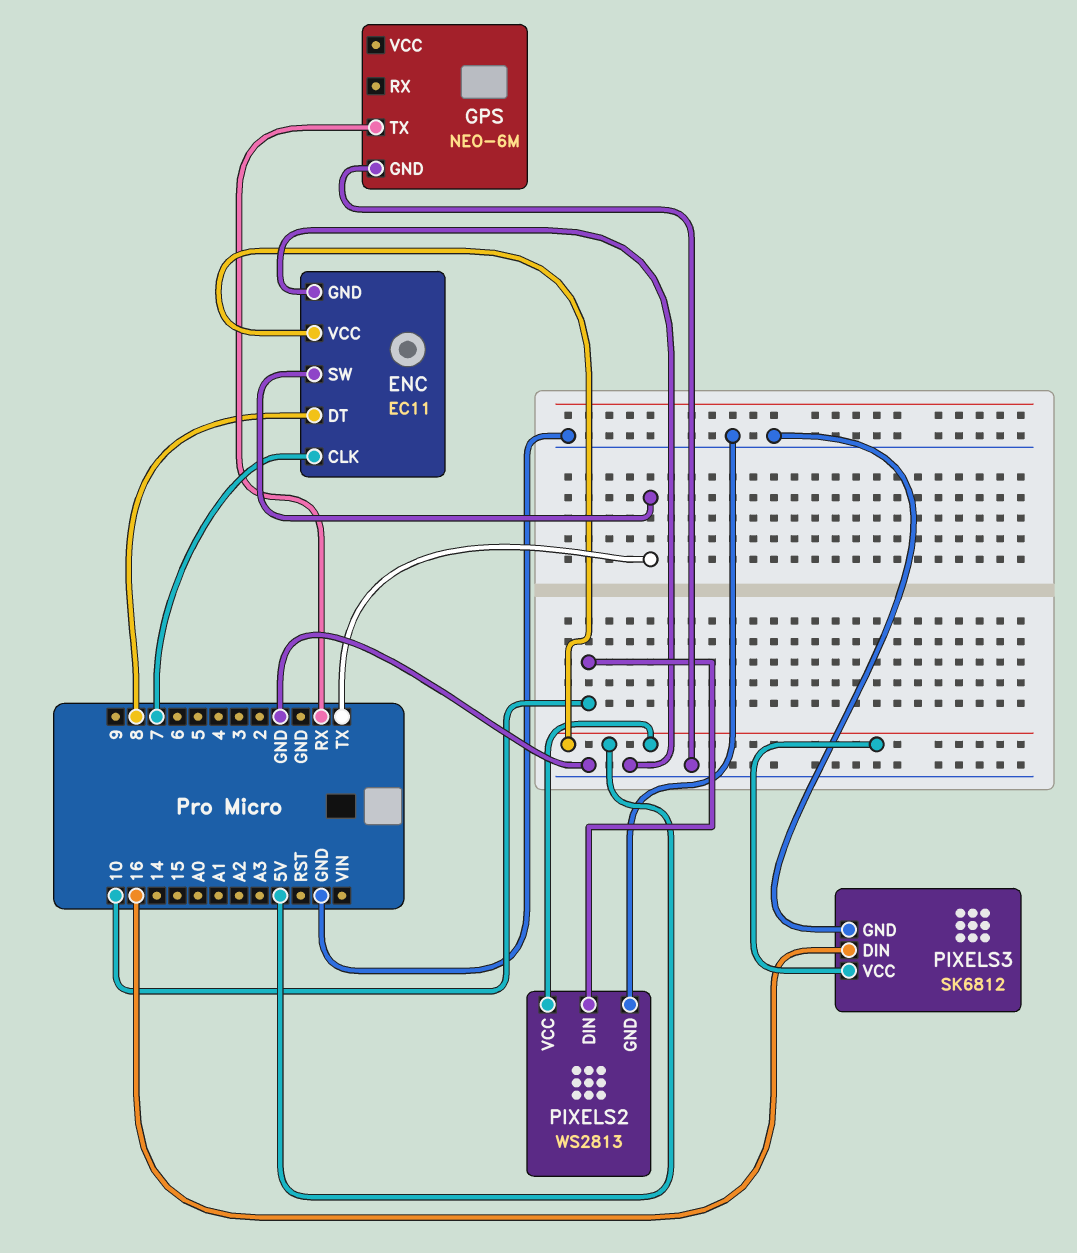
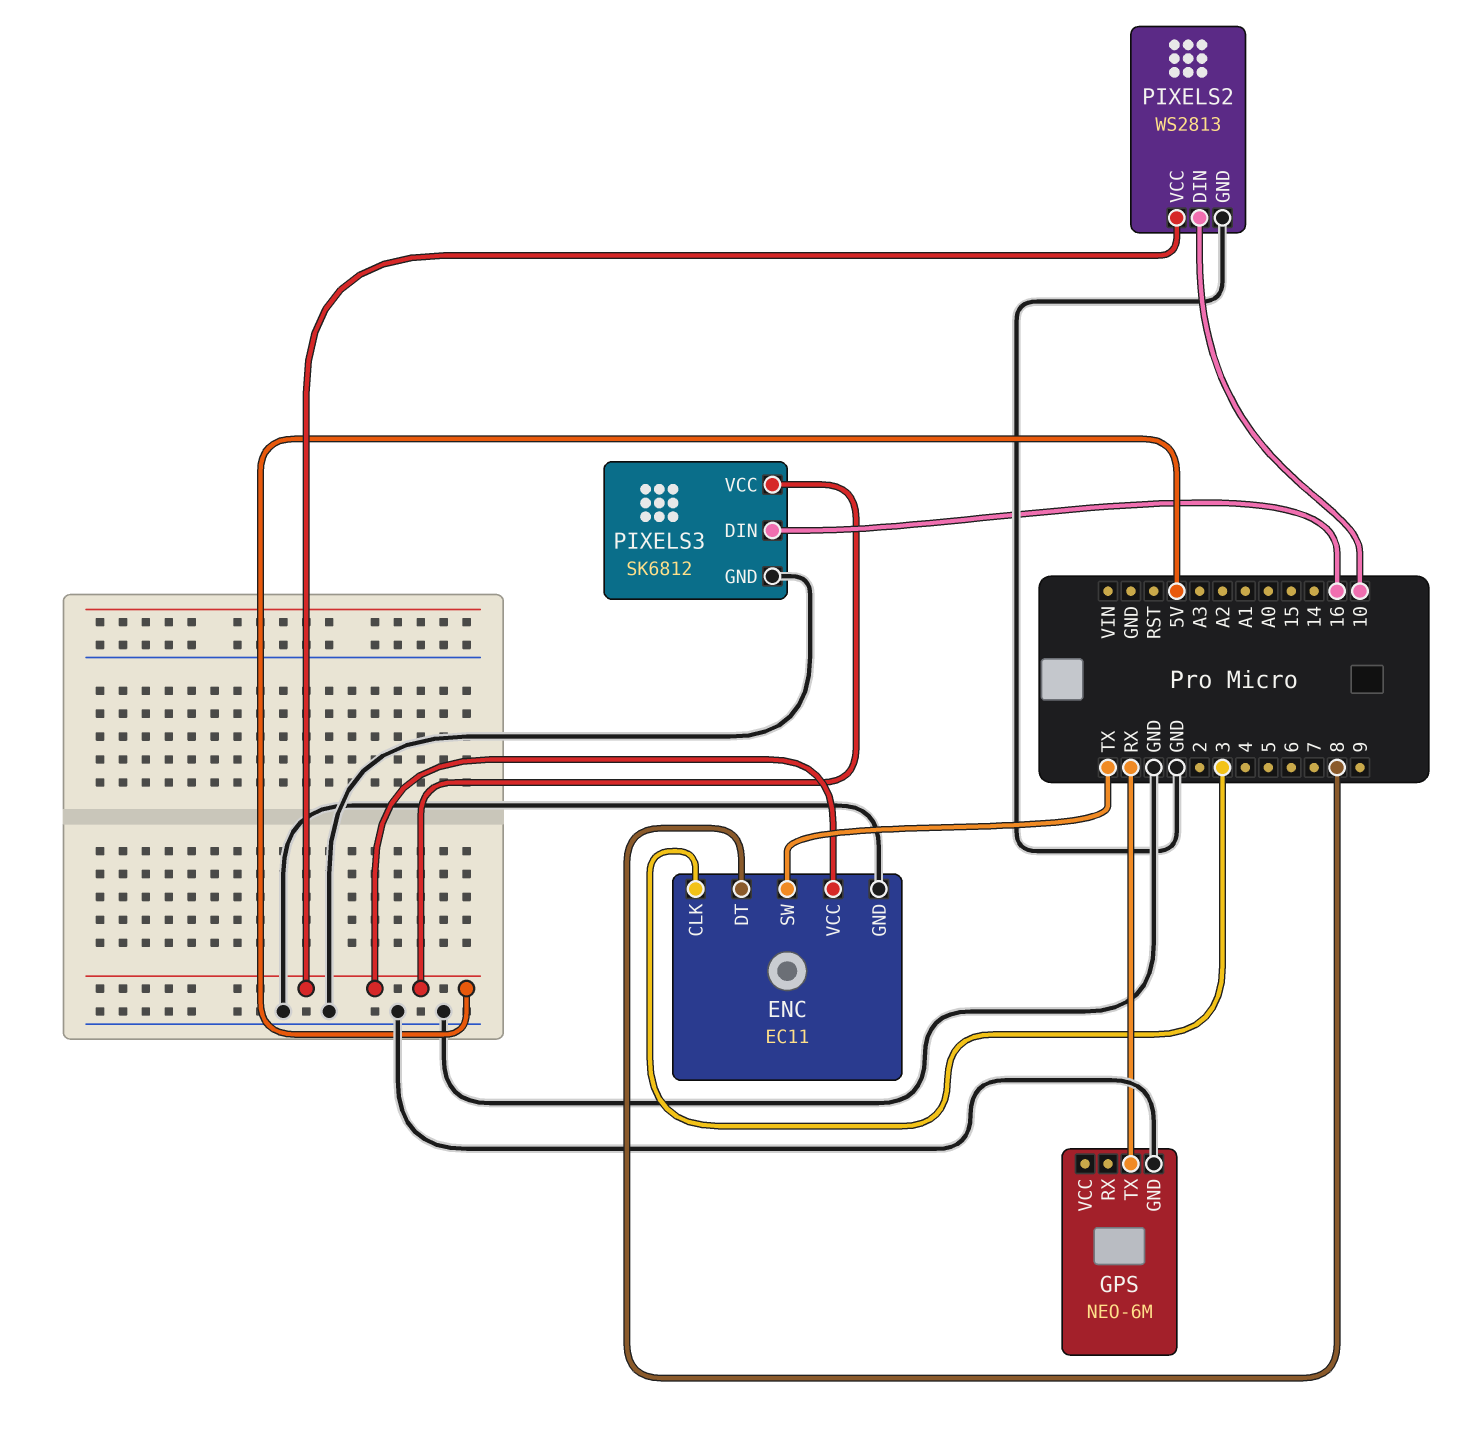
ENC pin CLK: 7 -> 3

